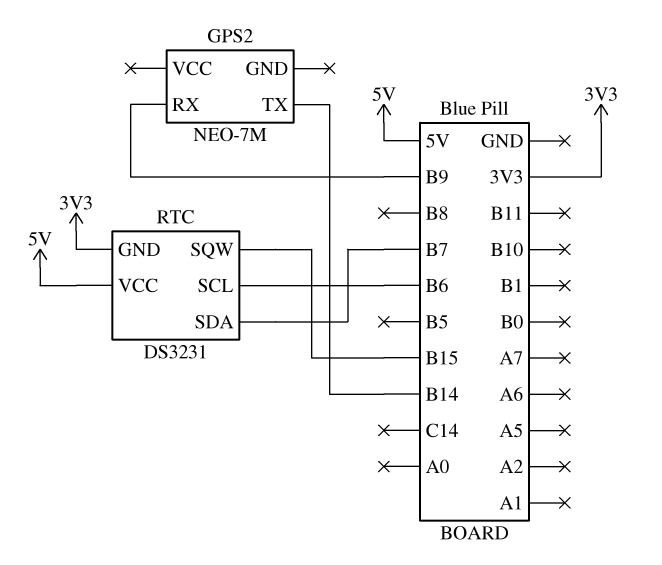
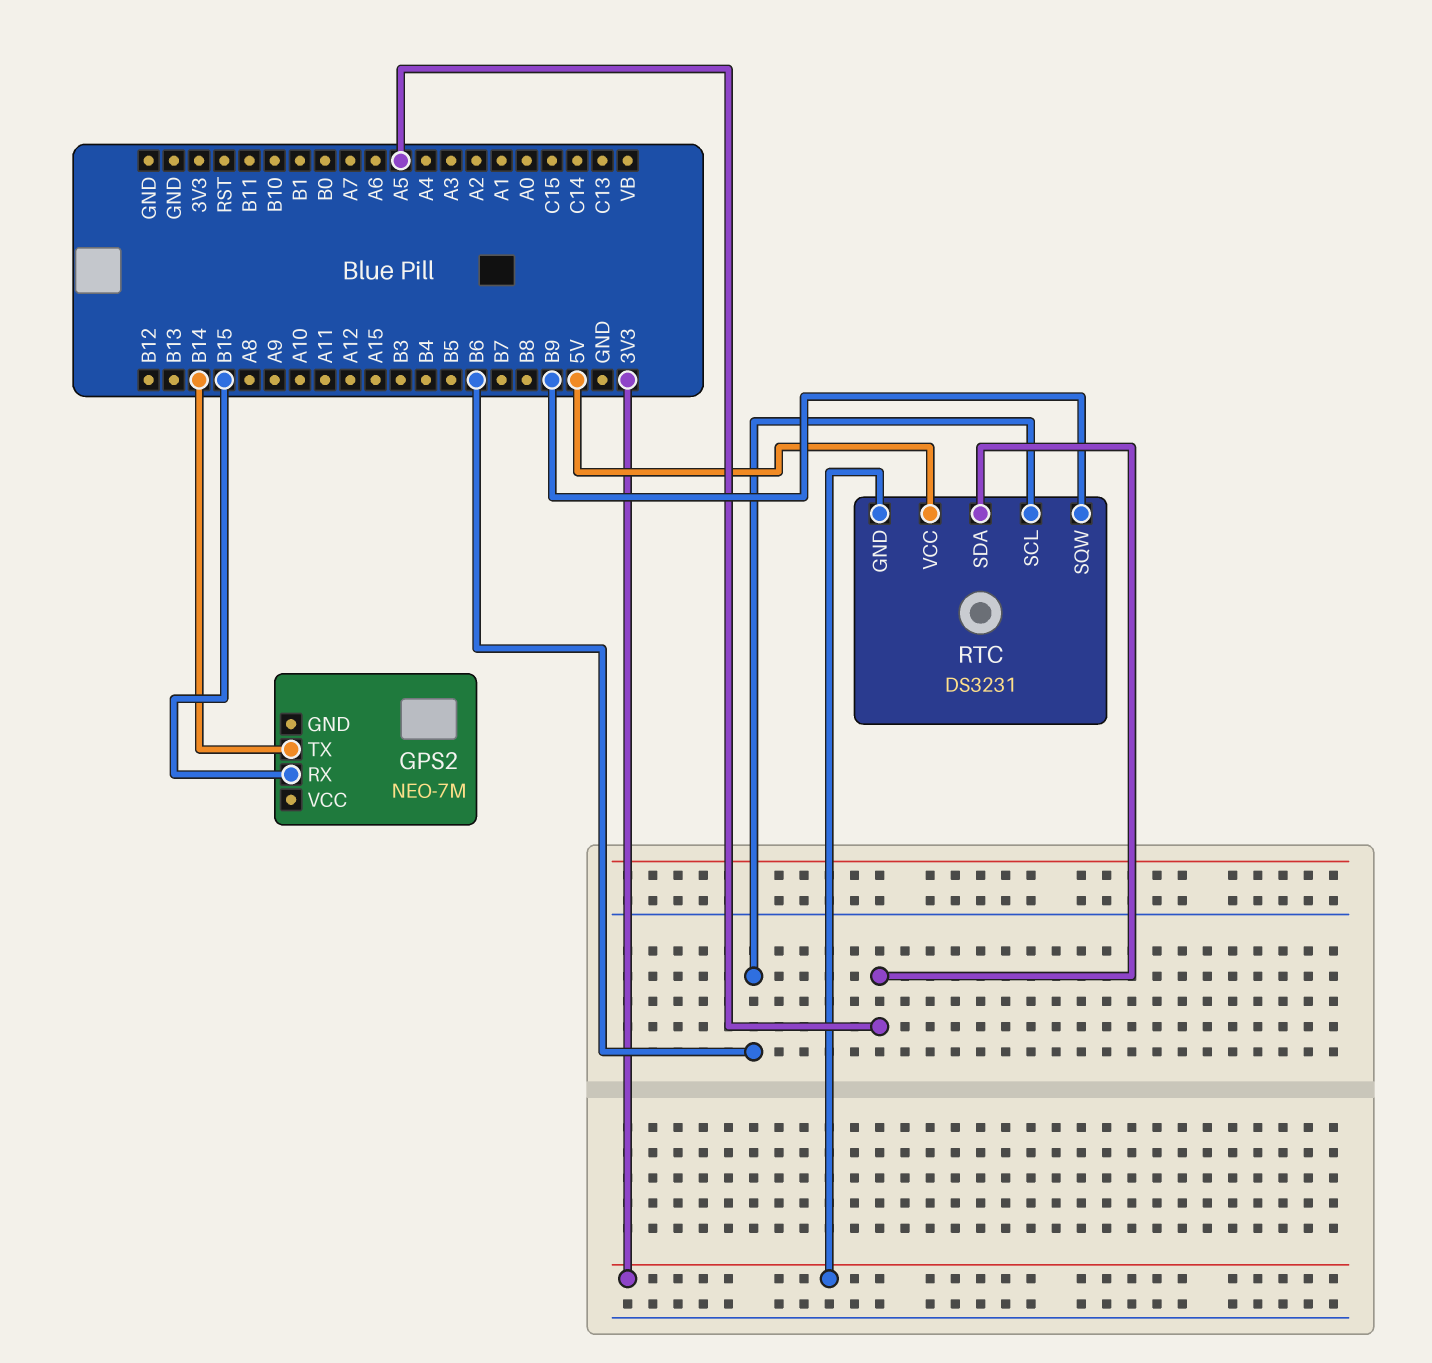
GPS2 pin RX: B9 -> B15
RTC pin SDA: B7 -> A5
RTC pin SQW: B15 -> B9

